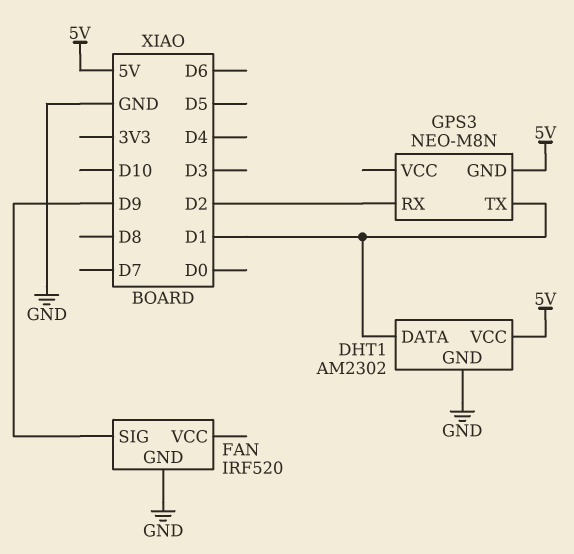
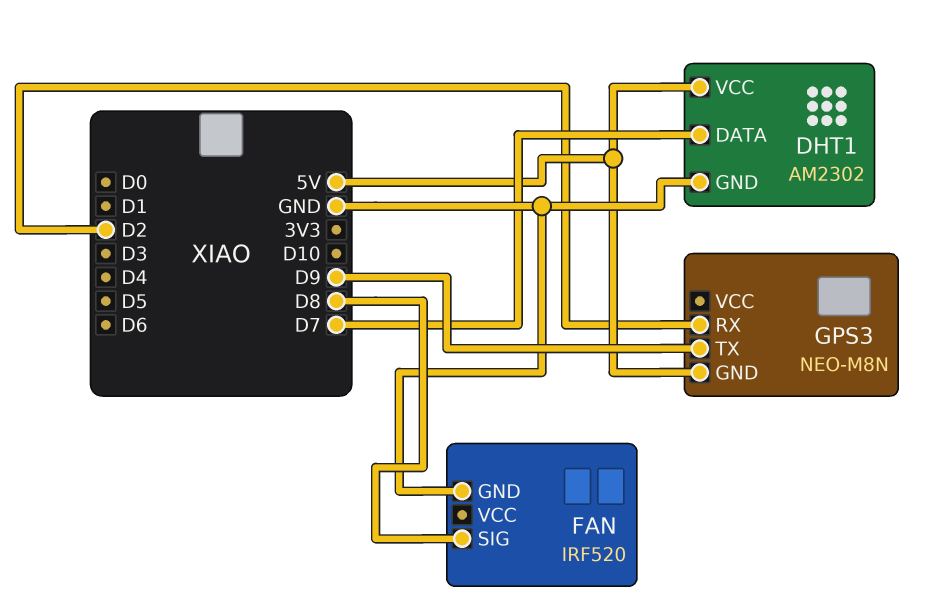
DHT1 pin DATA: D1 -> D7
FAN pin SIG: D9 -> D8
GPS3 pin TX: D1 -> D9

